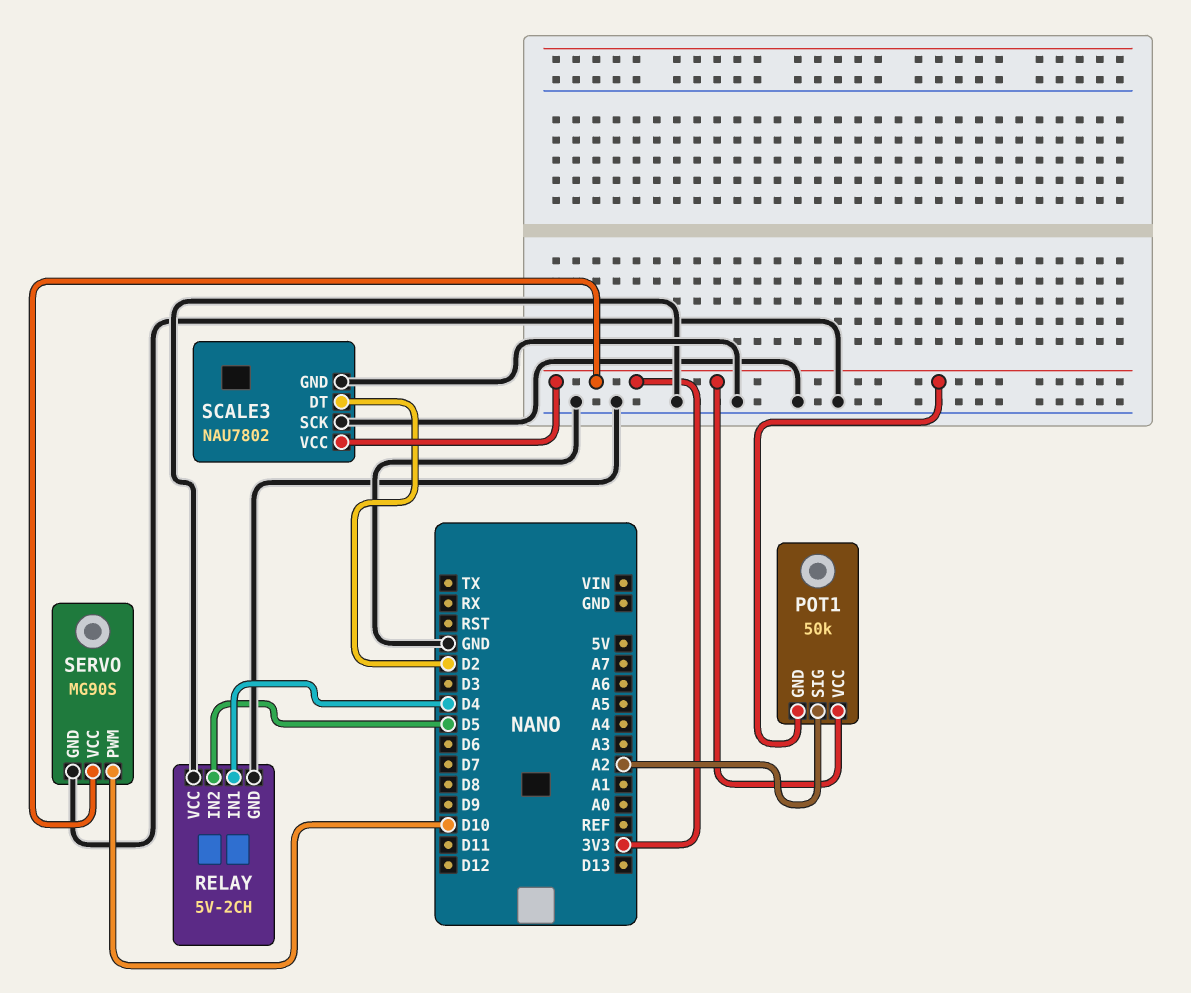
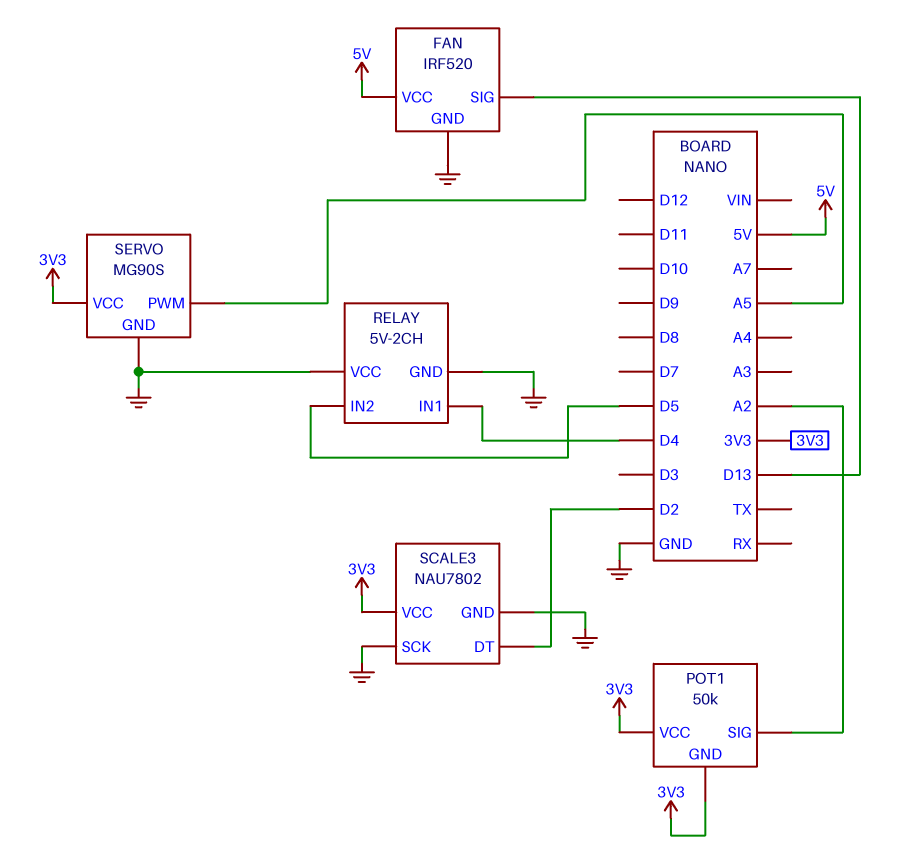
FAN: none -> IRF520
FAN pin GND: none -> GND
FAN pin SIG: none -> D13
FAN pin VCC: none -> 5V
SERVO pin PWM: D10 -> A5

